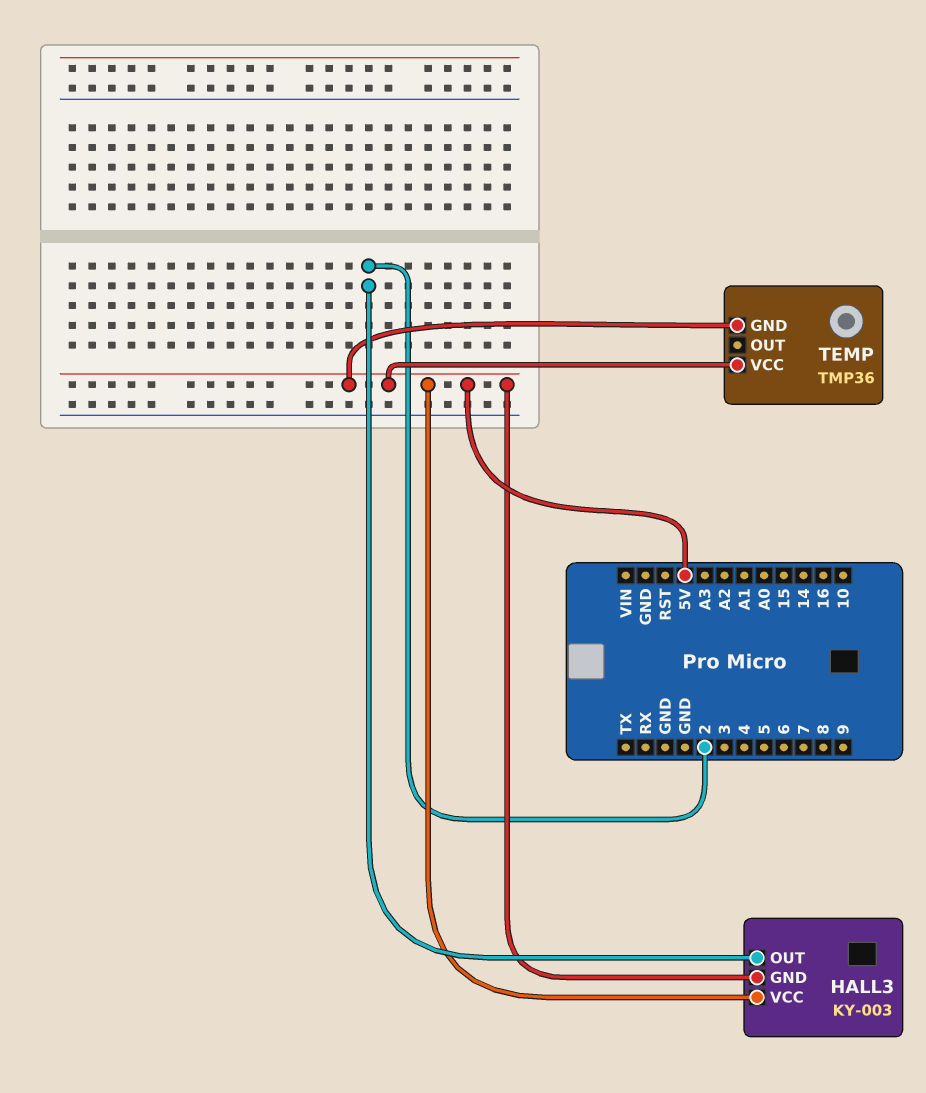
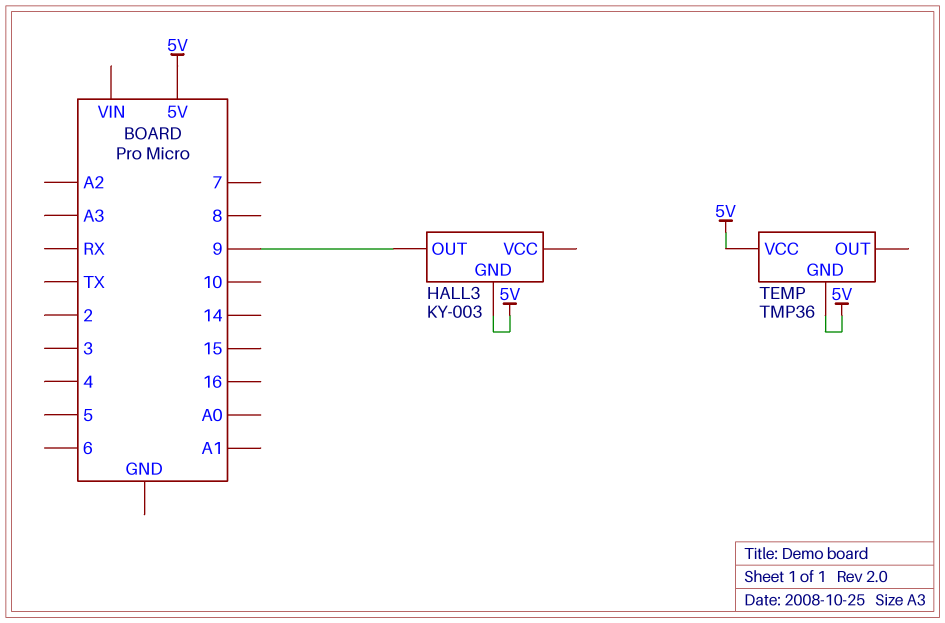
HALL3 pin OUT: 2 -> 9
HALL3 pin VCC: 5V -> none

